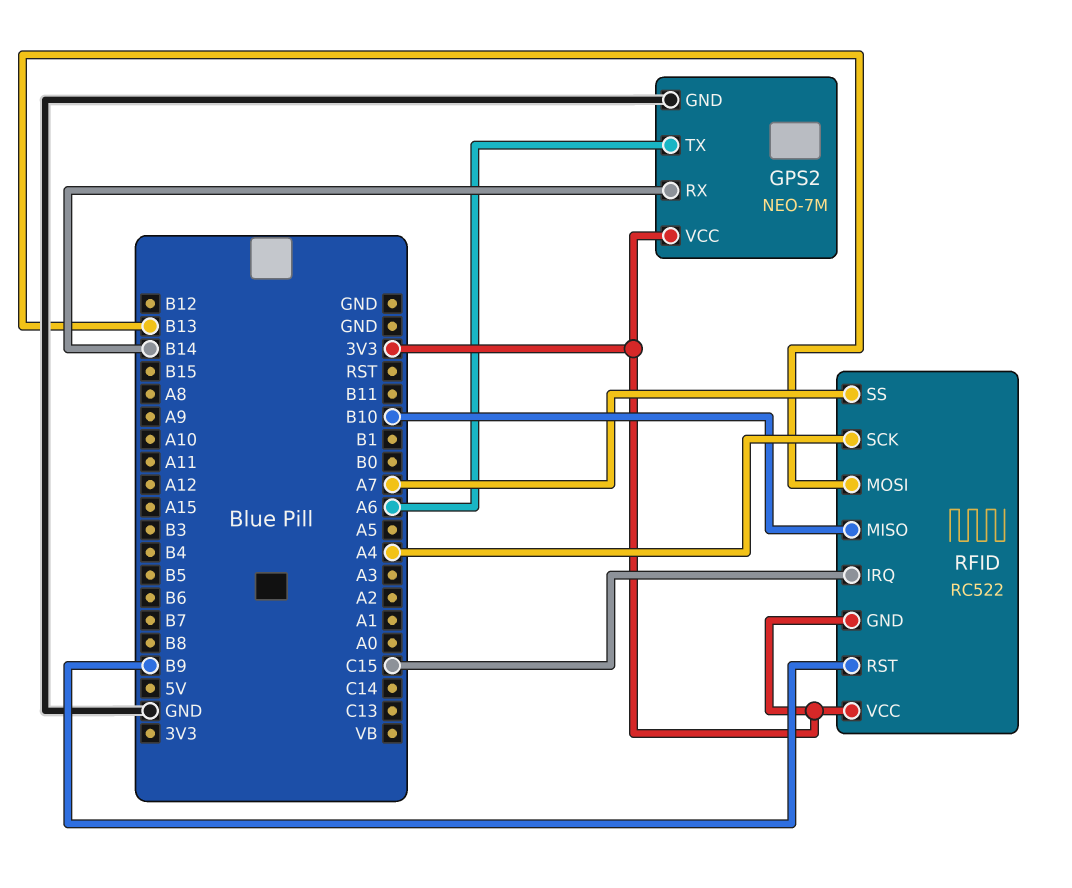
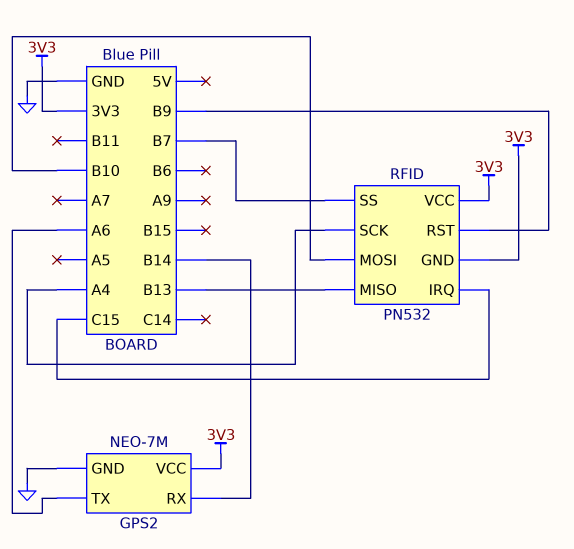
RFID: RC522 -> PN532
RFID pin MISO: B10 -> B13
RFID pin MOSI: B13 -> B10
RFID pin SS: A7 -> B7

